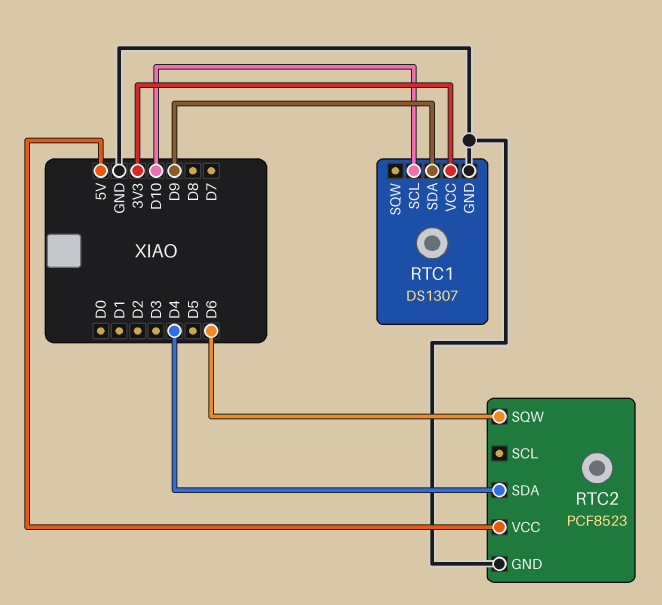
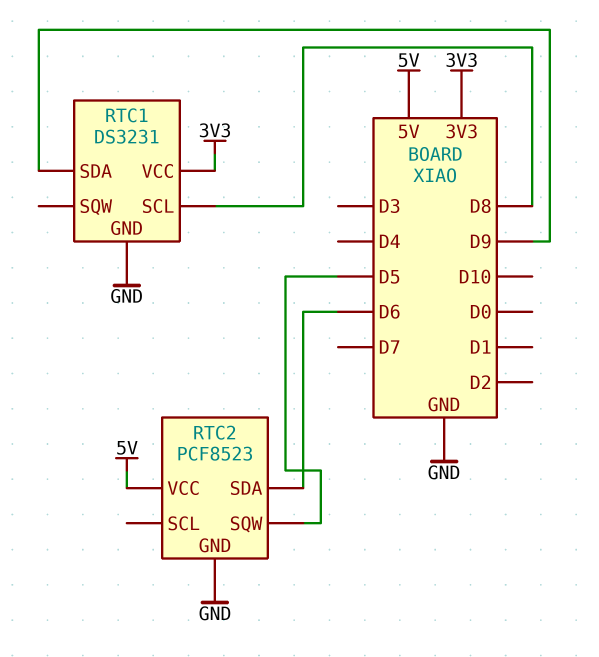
RTC1: DS1307 -> DS3231
RTC1 pin SCL: D10 -> D8
RTC2 pin SDA: D4 -> D6
RTC2 pin SQW: D6 -> D5

